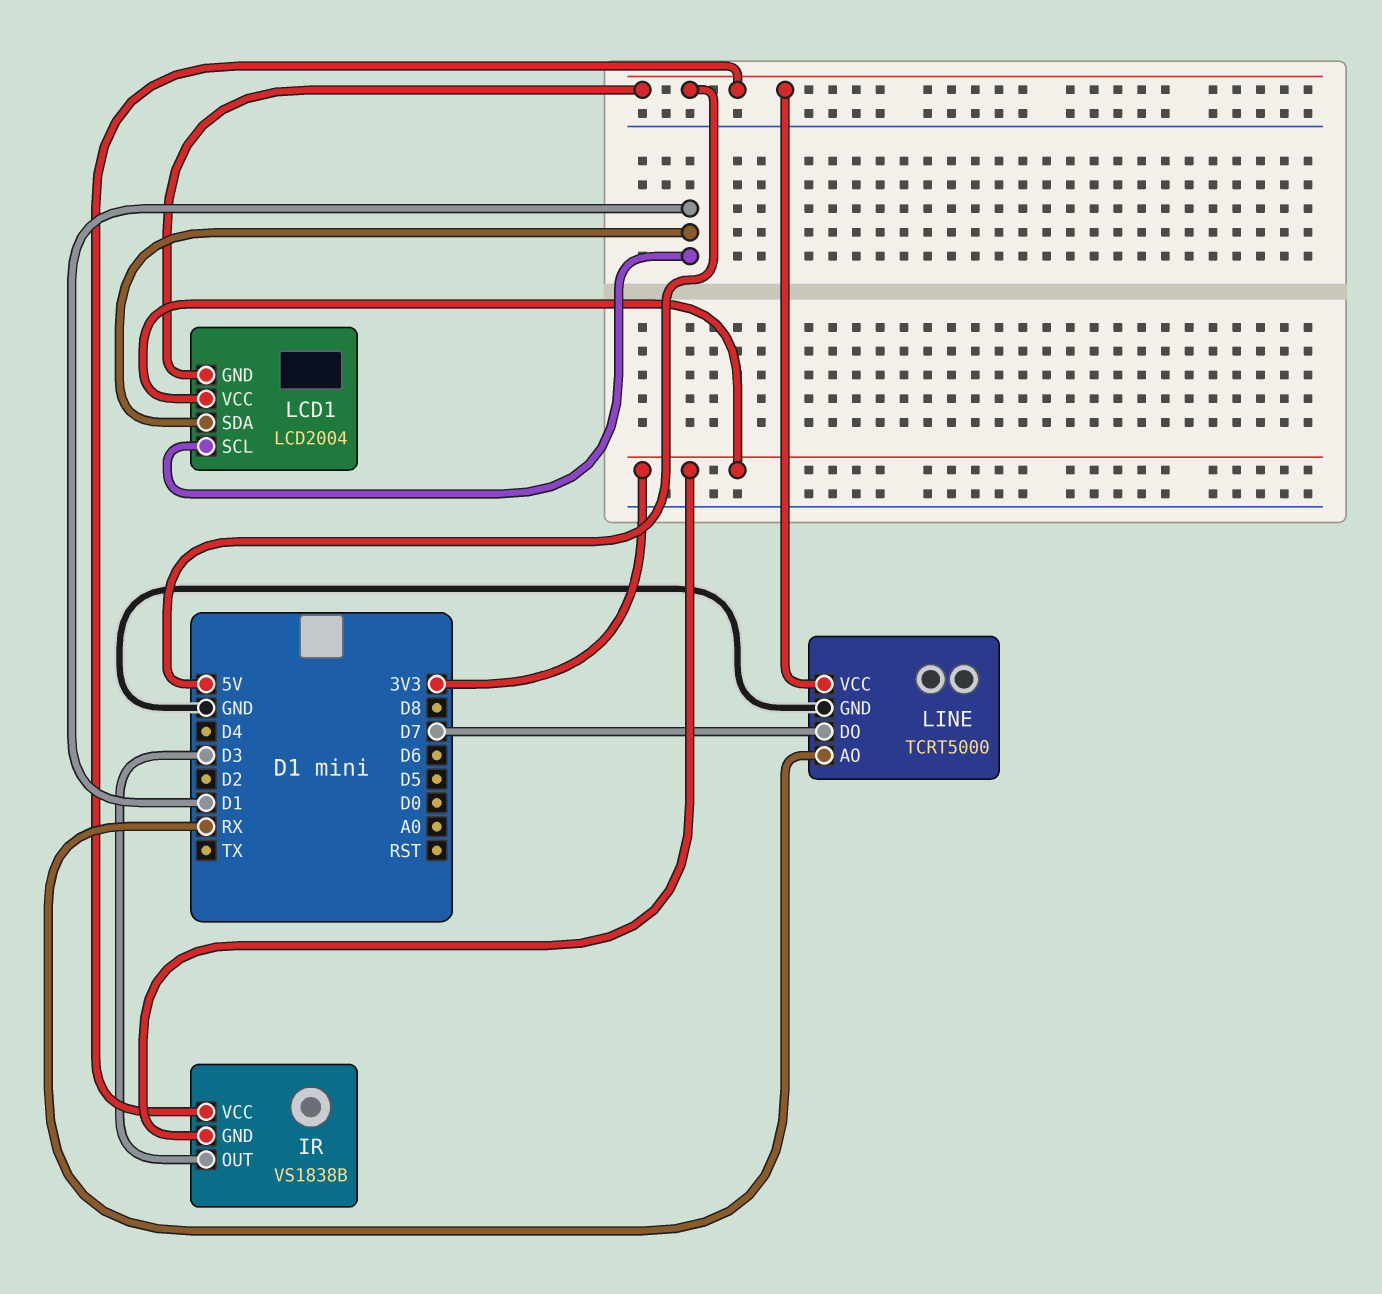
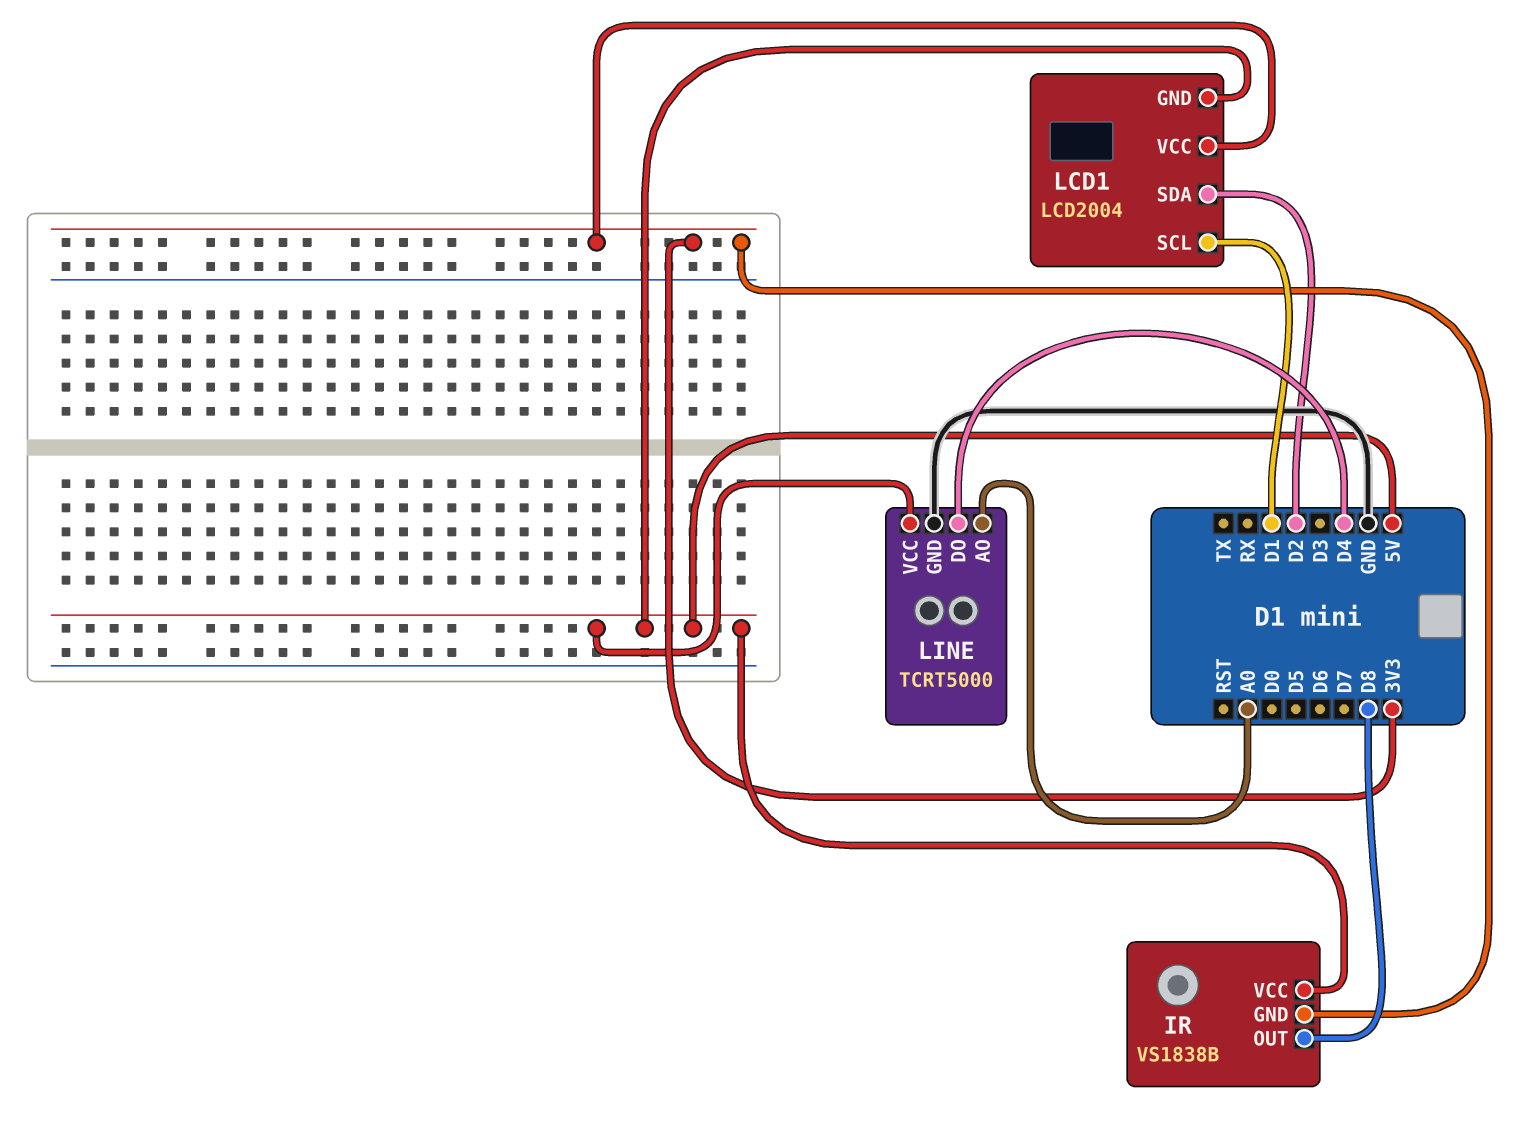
IR pin OUT: D3 -> D8
LCD1 pin SDA: D1 -> D2
LINE pin AO: RX -> A0
LINE pin DO: D7 -> D4

